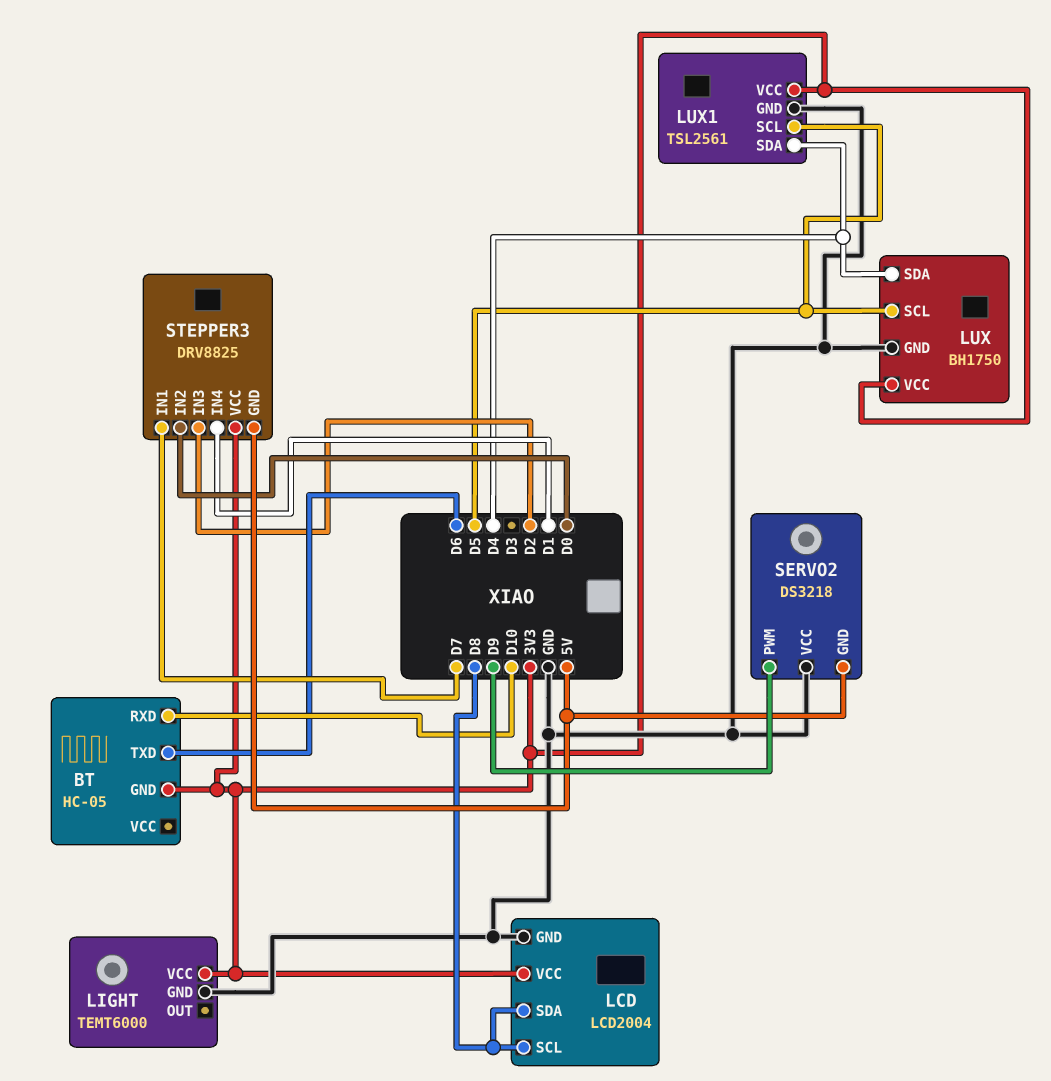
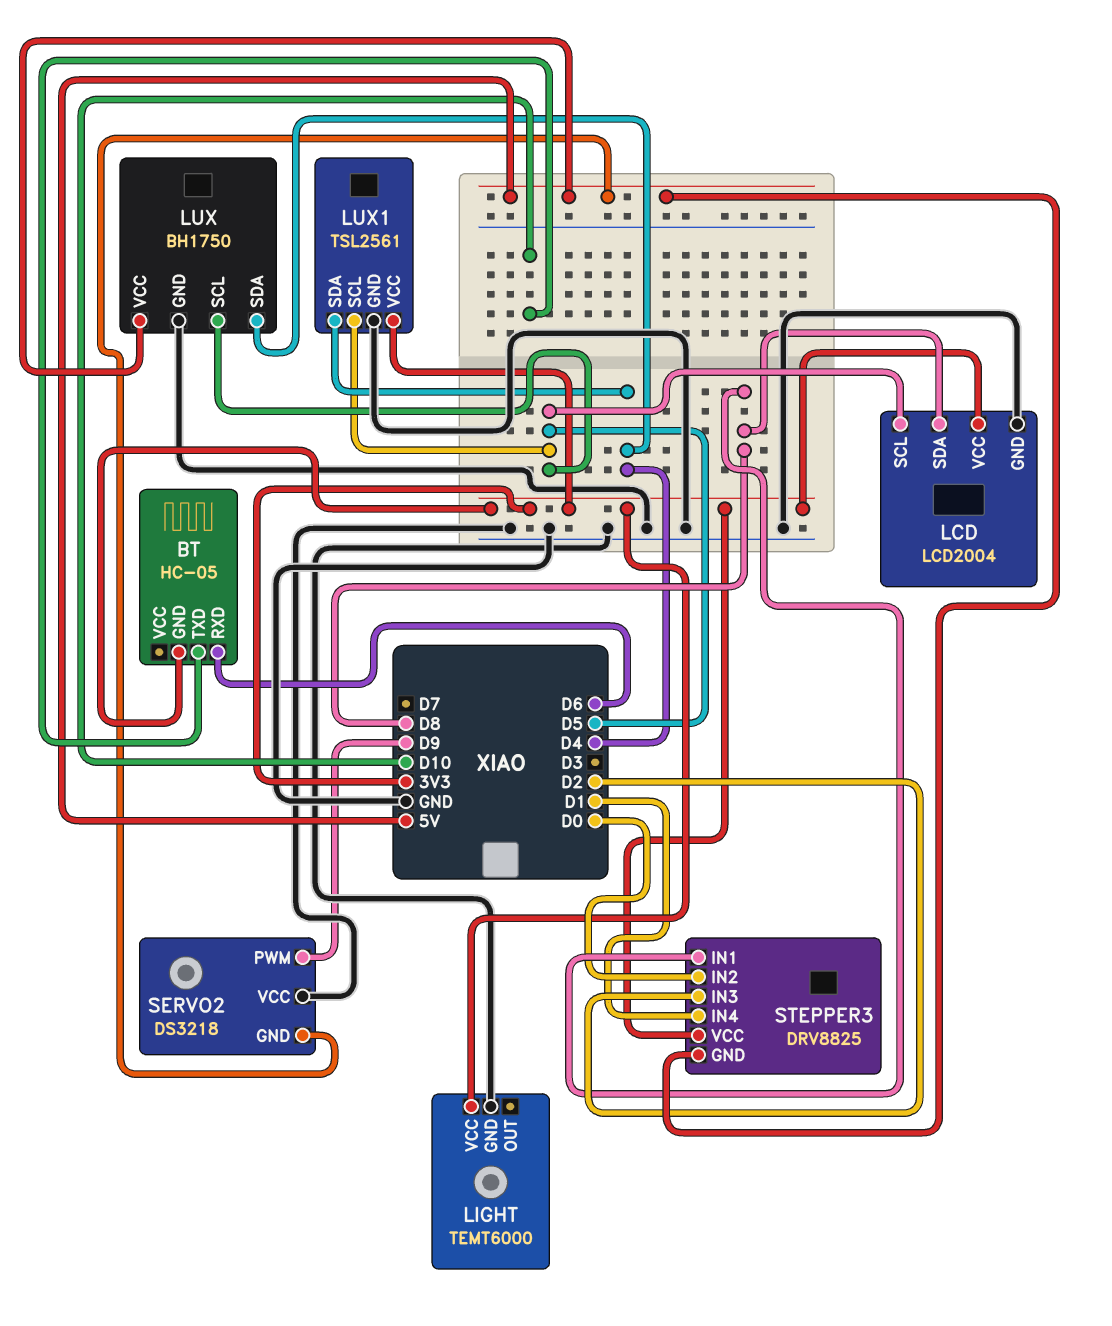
BT pin RXD: D10 -> D6
BT pin TXD: D6 -> D10
LCD pin SCL: D8 -> D5
LUX pin VCC: 3V3 -> 5V
STEPPER3 pin IN1: D7 -> D8

